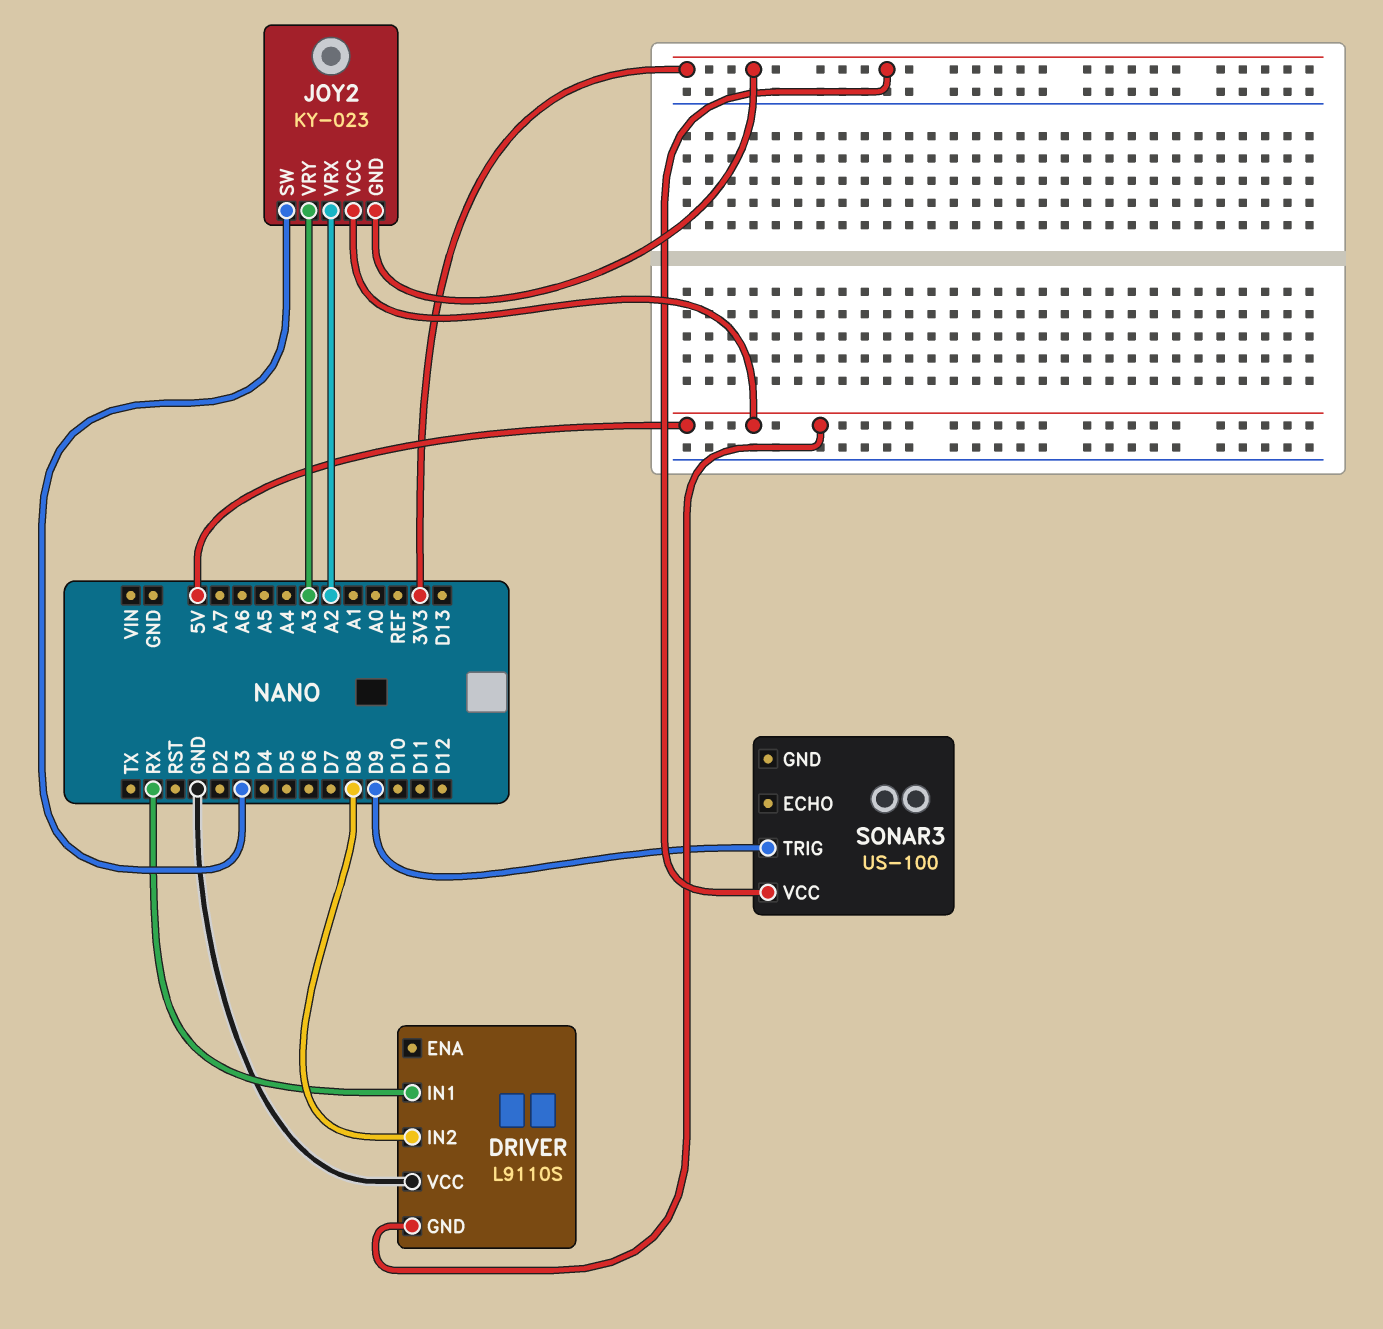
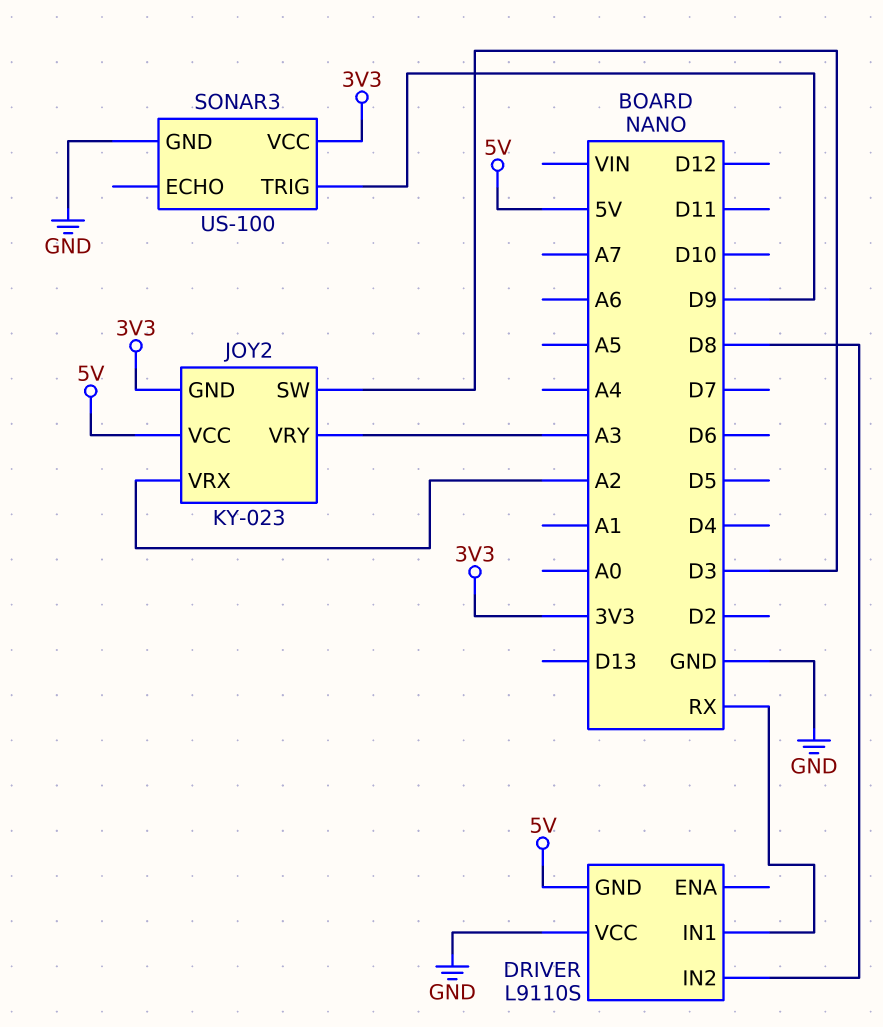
SONAR3 pin GND: none -> GND

